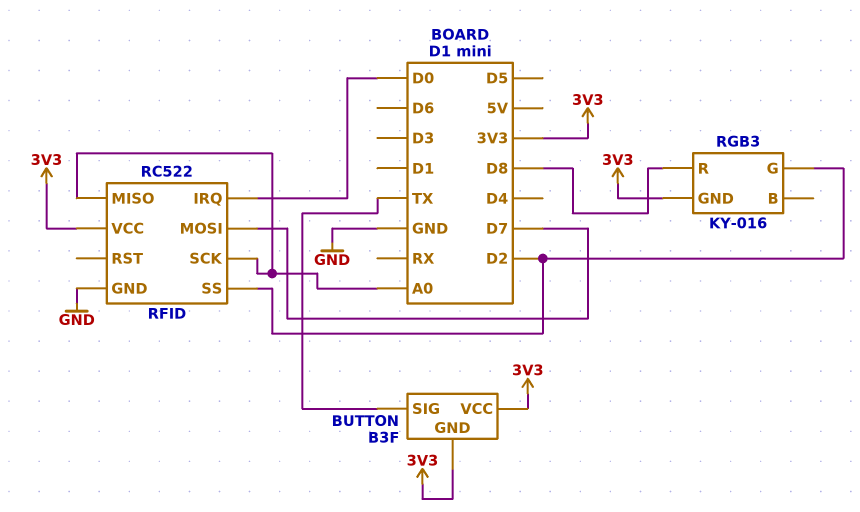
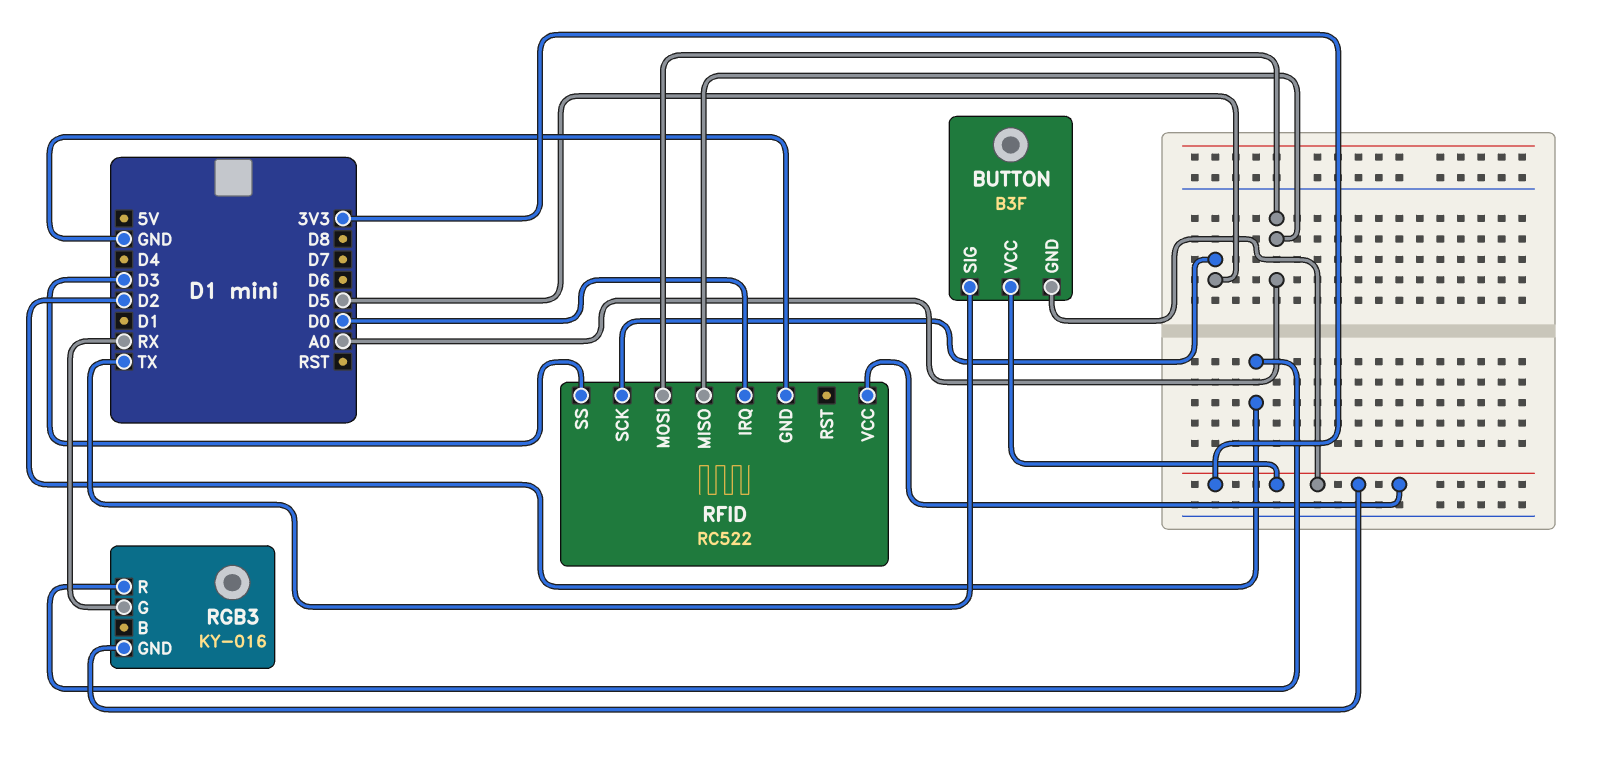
RFID pin MOSI: D7 -> A0
RFID pin SCK: A0 -> D5
RFID pin SS: D2 -> D3
RGB3 pin G: D2 -> RX
RGB3 pin R: D8 -> D2

